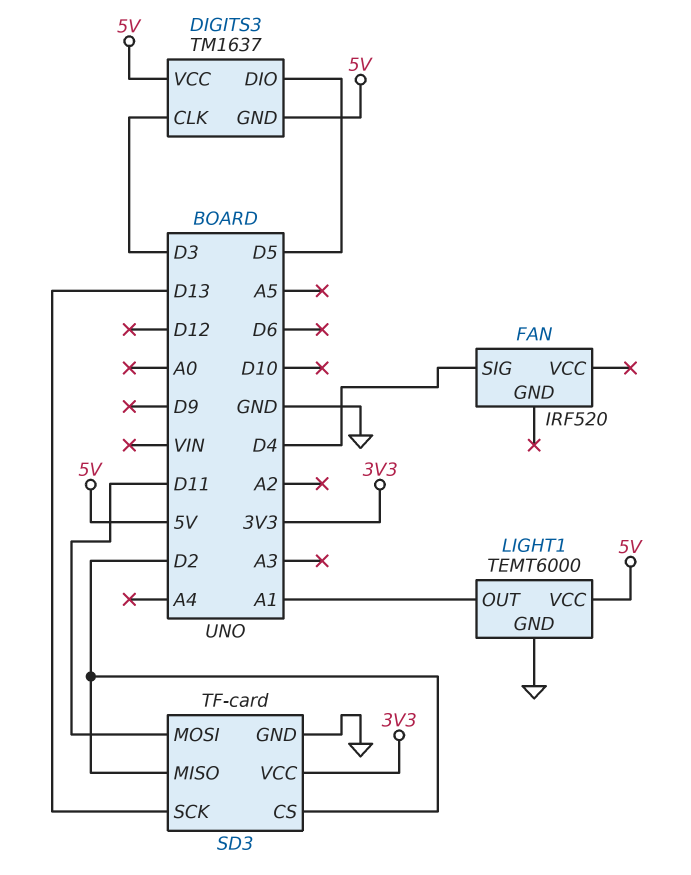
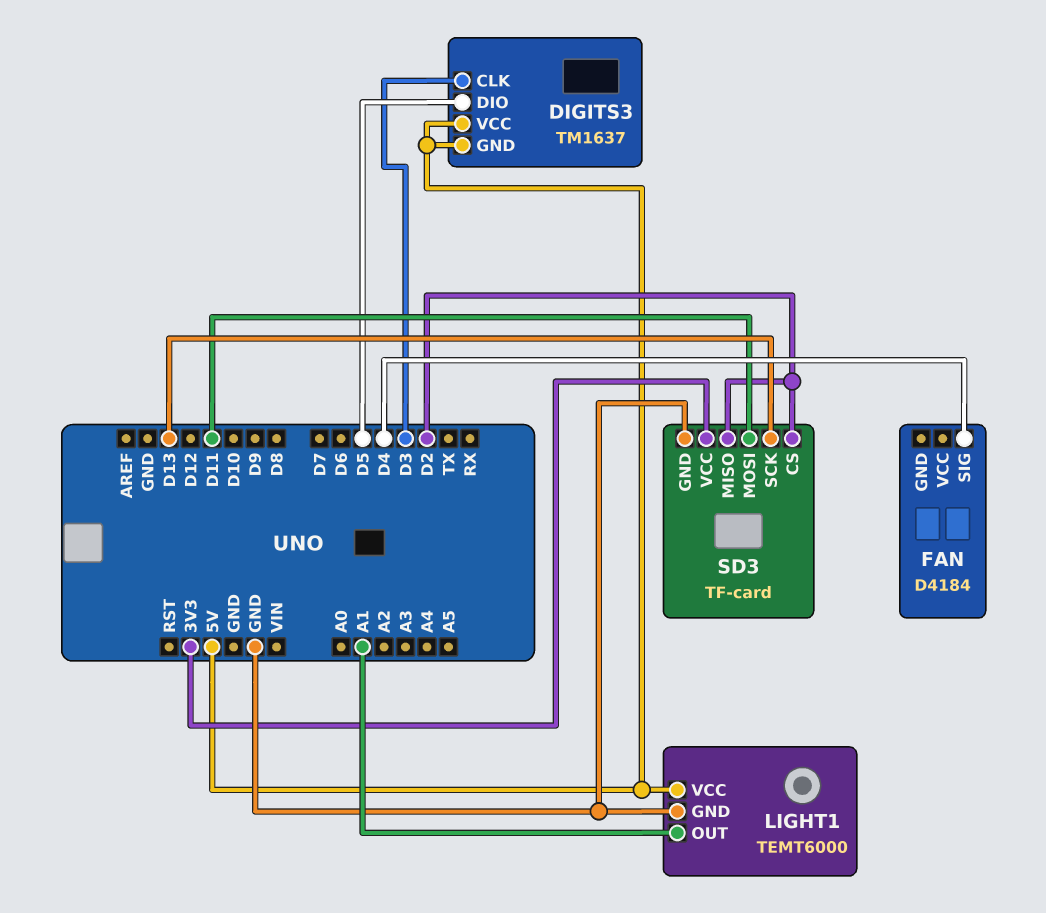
FAN: IRF520 -> D4184

